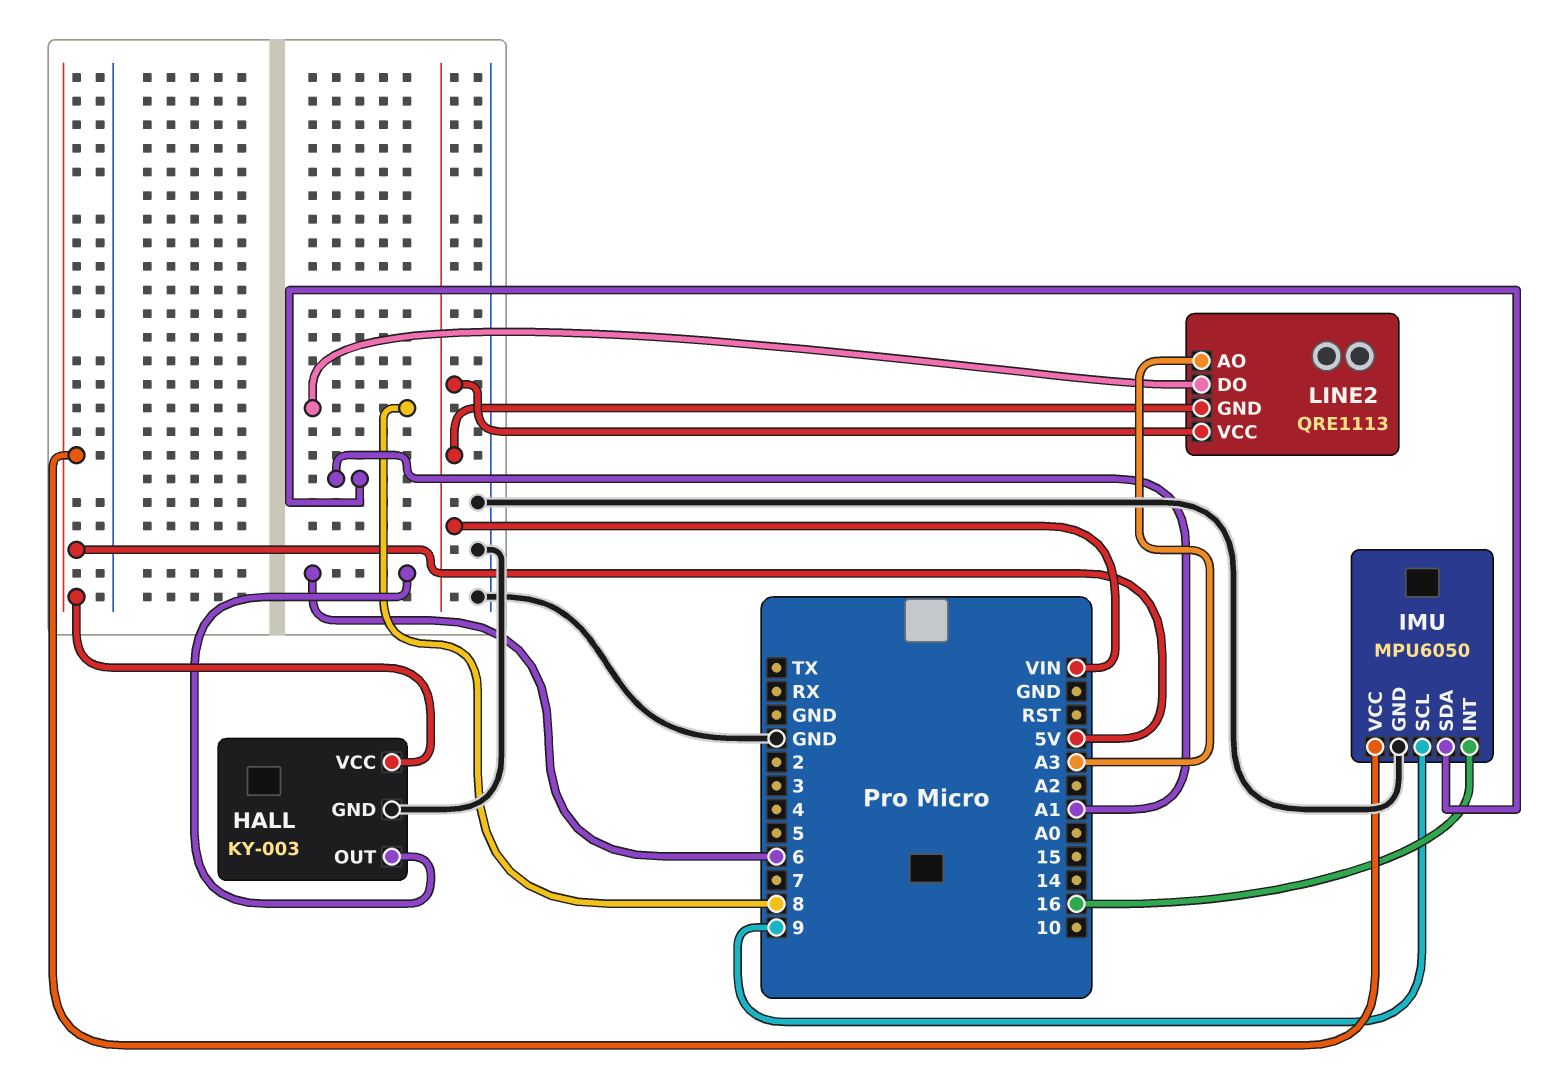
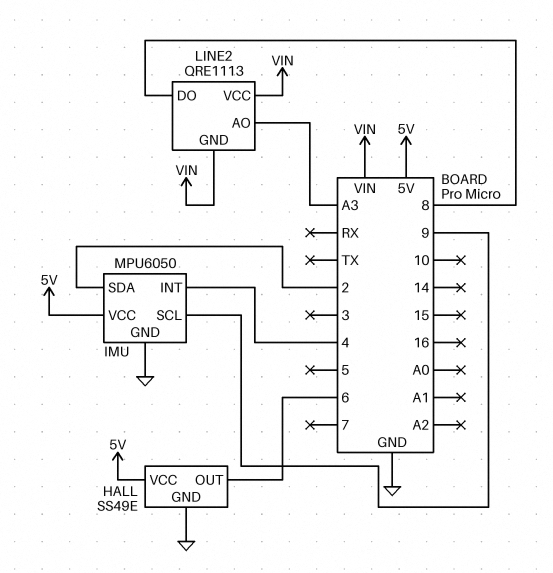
HALL: KY-003 -> SS49E
IMU pin INT: 16 -> 4
IMU pin SDA: A1 -> 2

